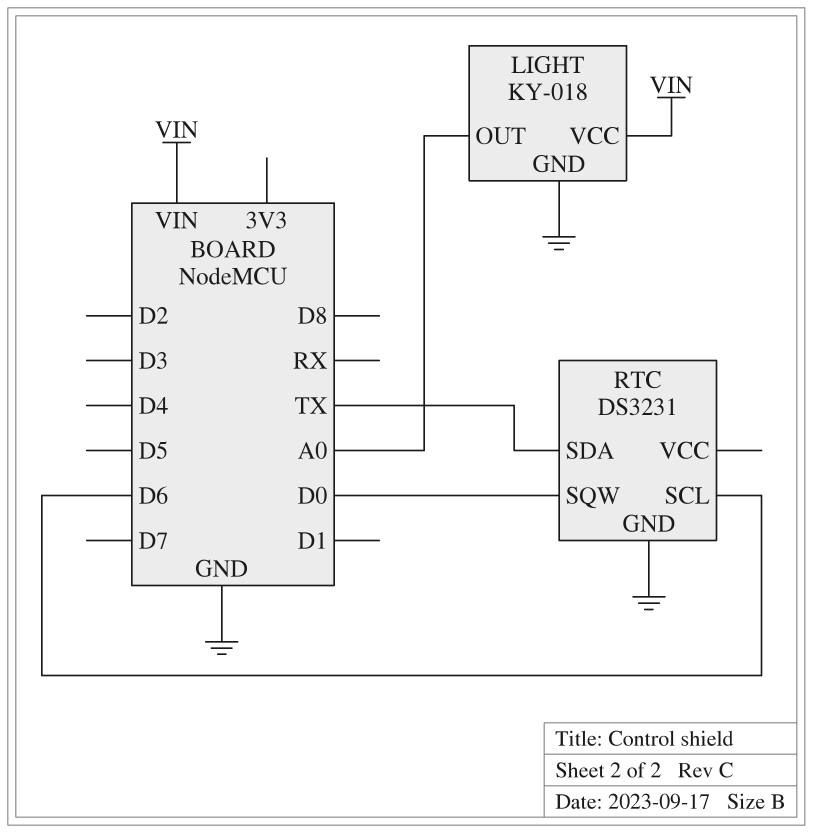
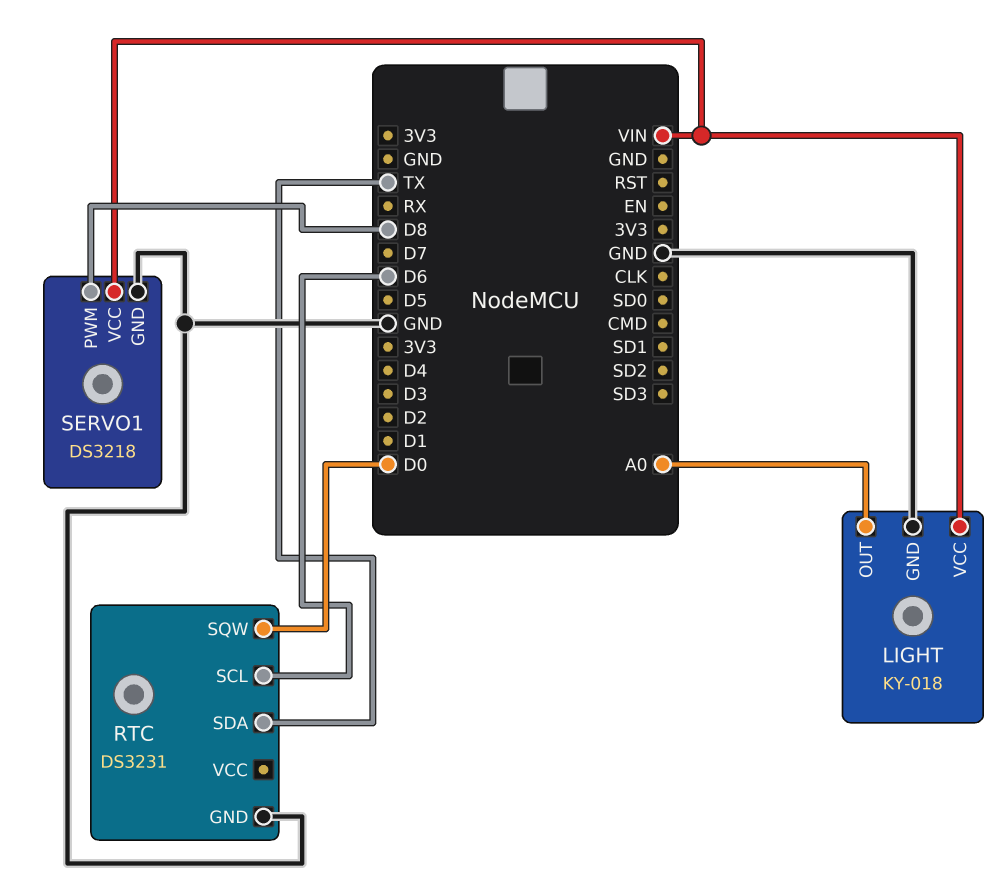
SERVO1: none -> DS3218
SERVO1 pin GND: none -> GND
SERVO1 pin PWM: none -> D8
SERVO1 pin VCC: none -> VIN

